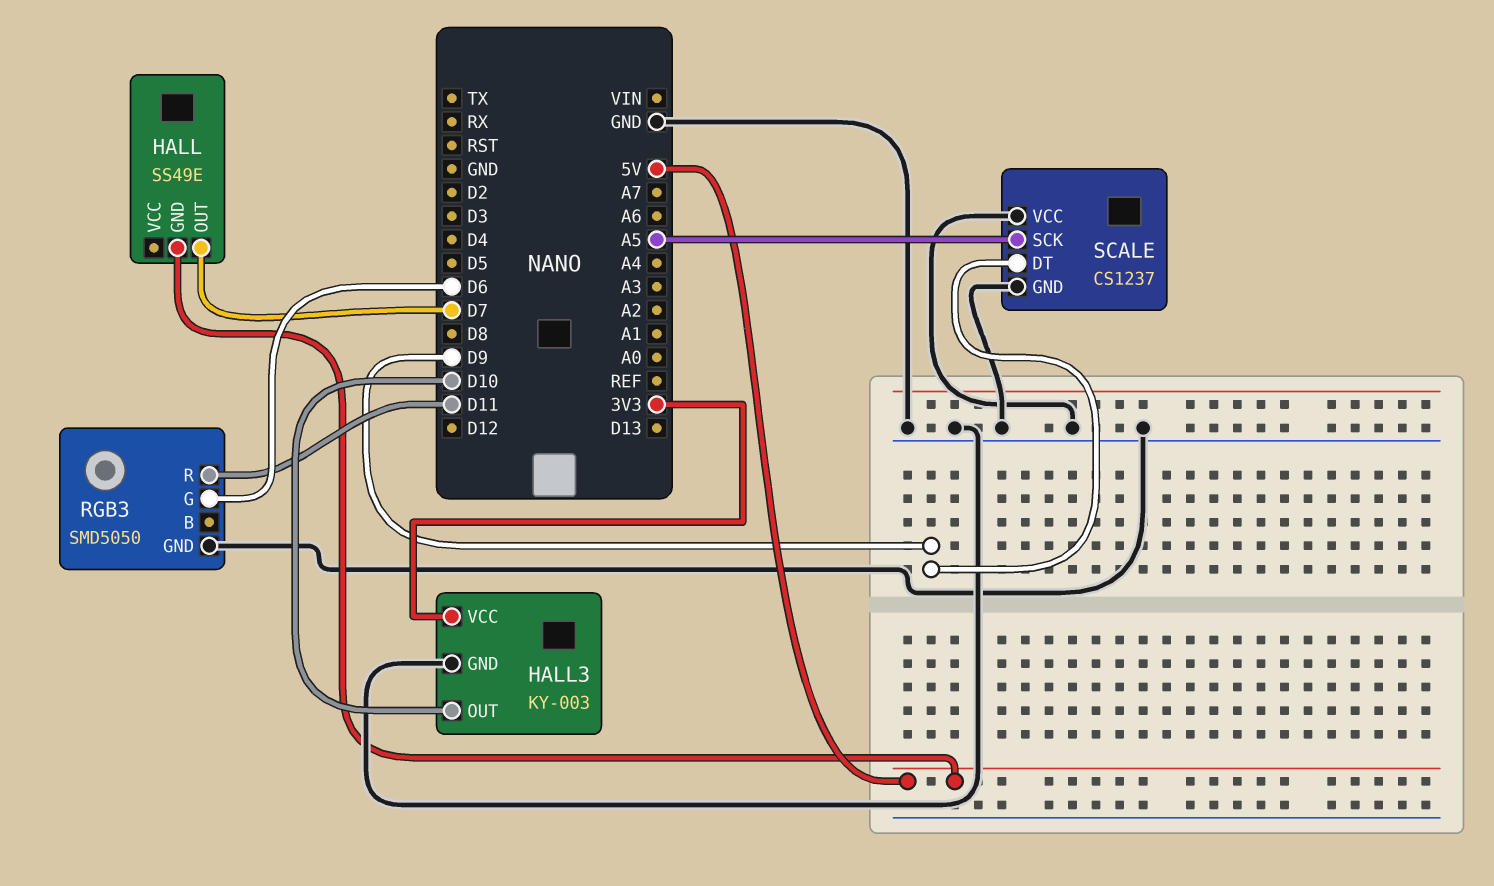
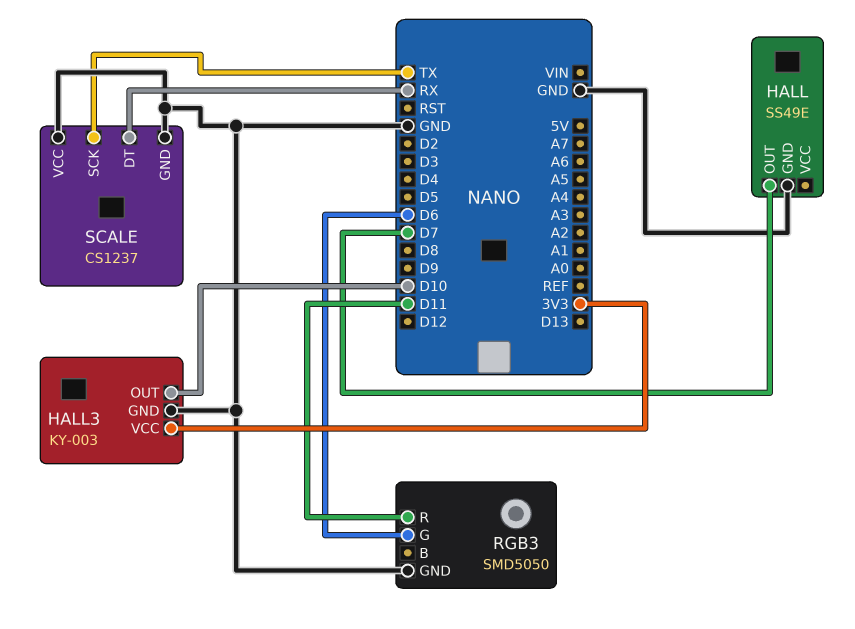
HALL pin GND: 5V -> GND
SCALE pin DT: D9 -> RX
SCALE pin SCK: A5 -> TX

